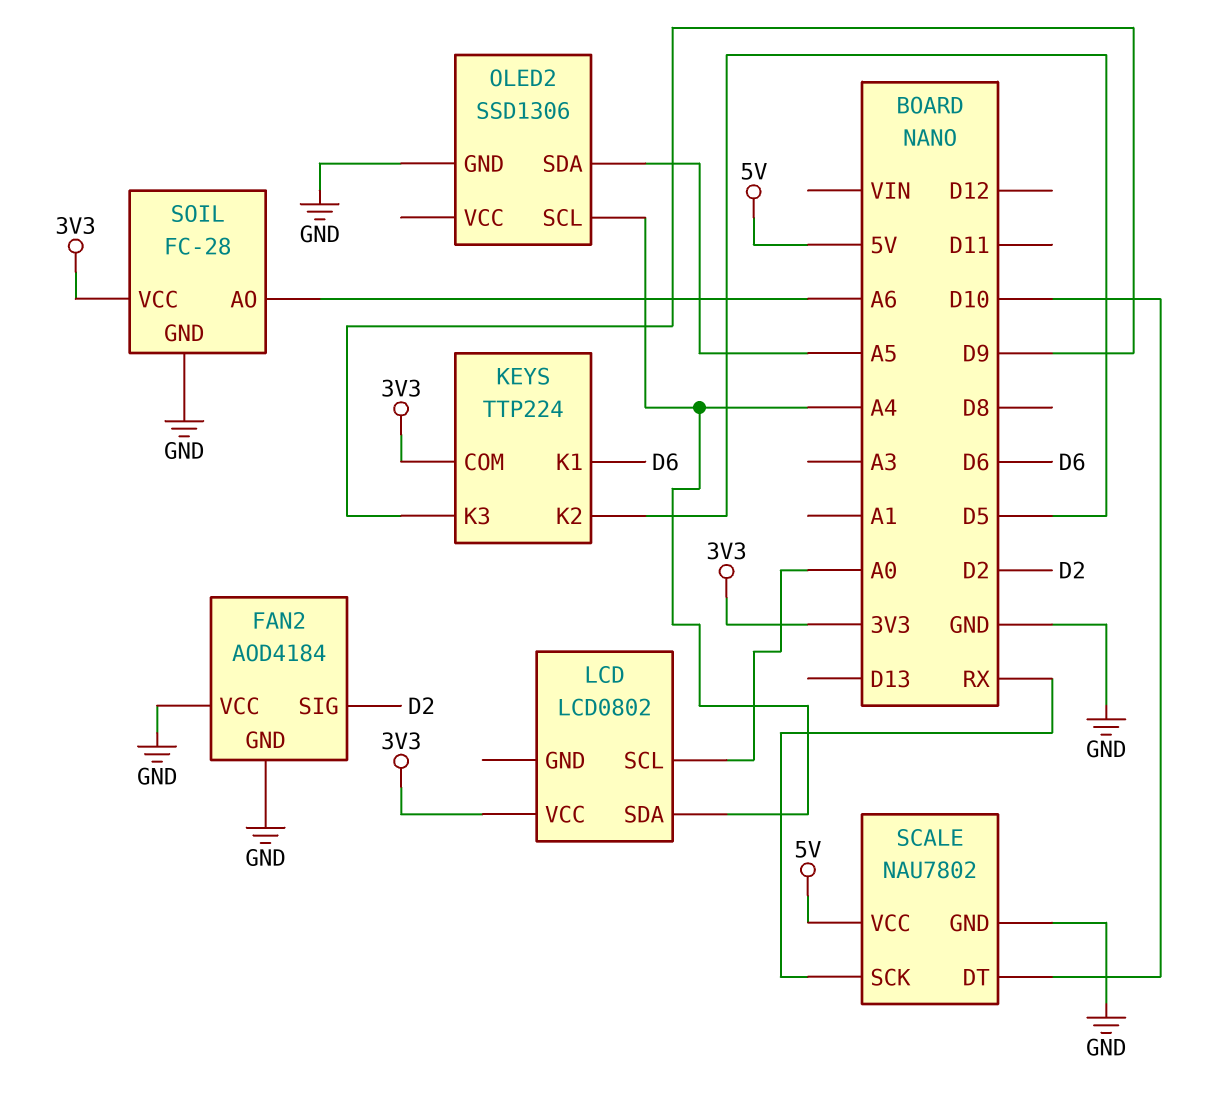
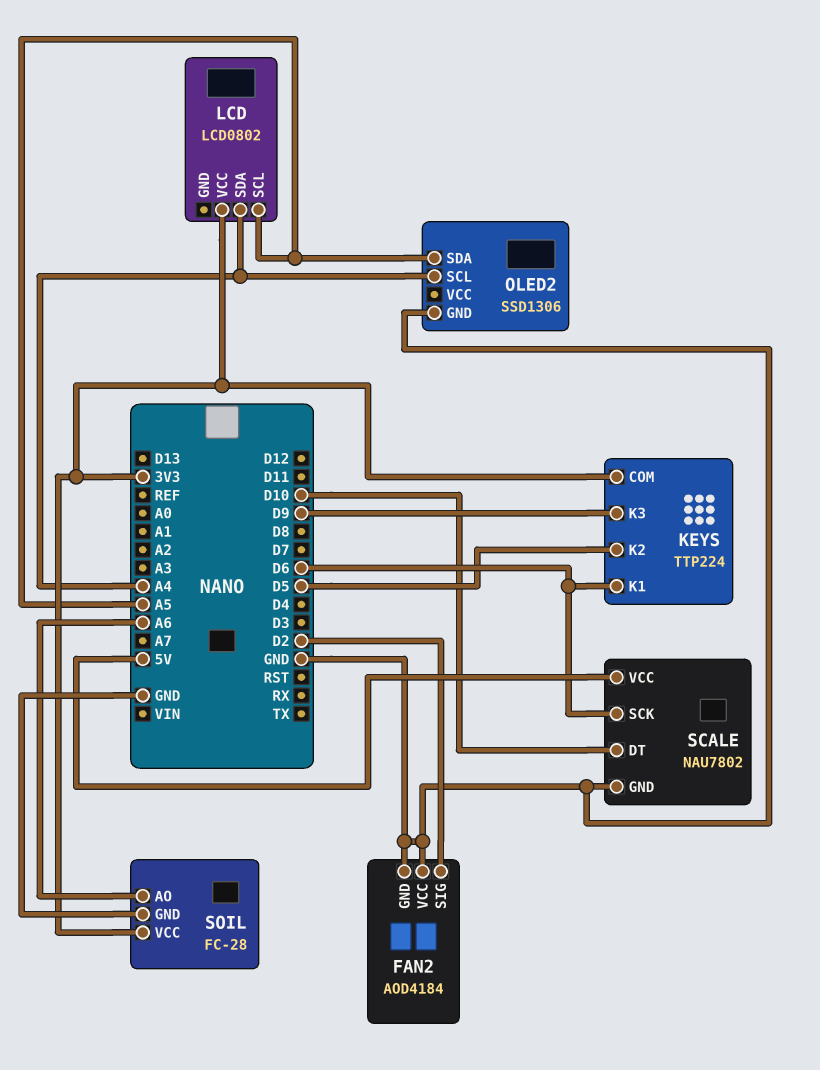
LCD pin SCL: A0 -> A5
SCALE pin SCK: RX -> D6

